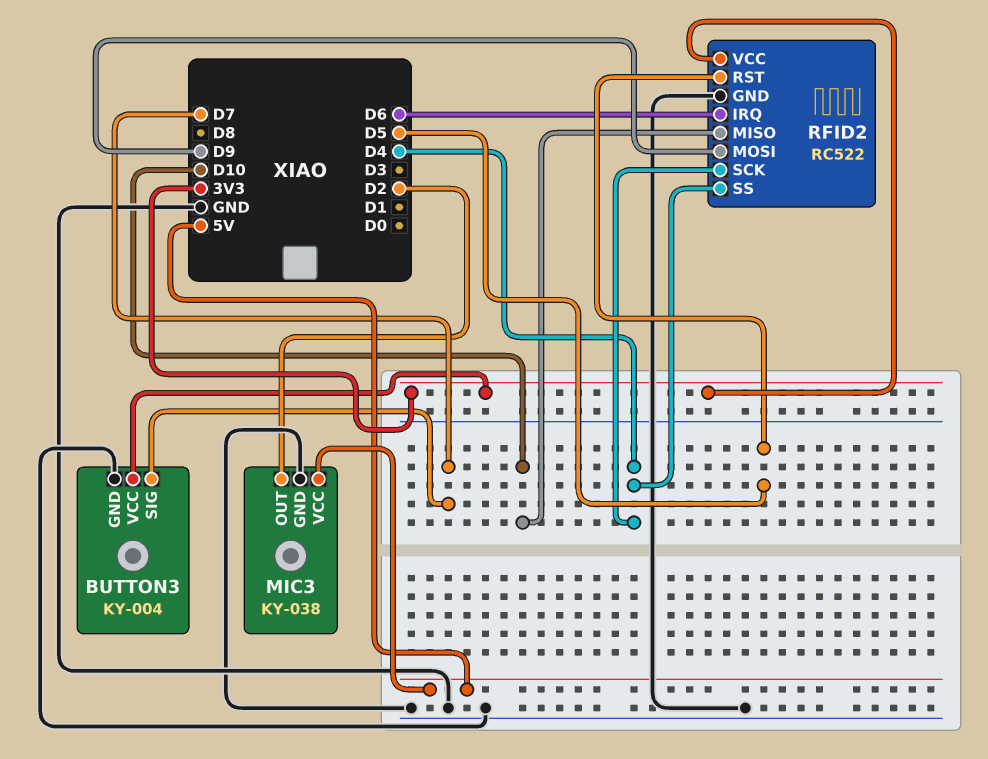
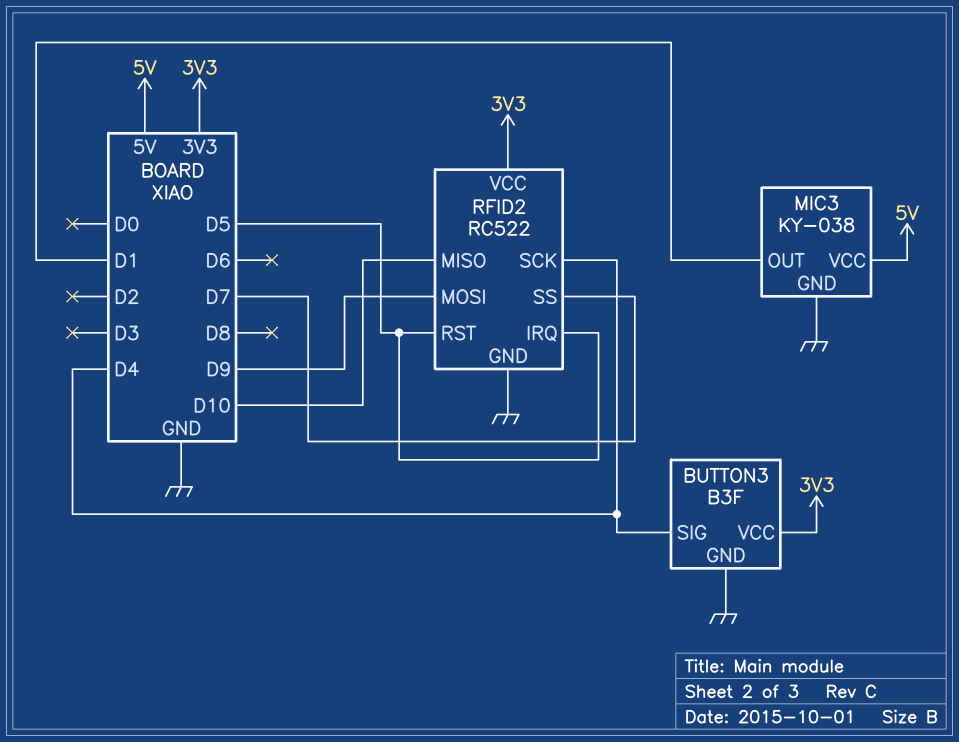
BUTTON3: KY-004 -> B3F
BUTTON3 pin SIG: D7 -> D4
MIC3 pin OUT: D2 -> D1
RFID2 pin IRQ: D6 -> D5
RFID2 pin SS: D4 -> D7

